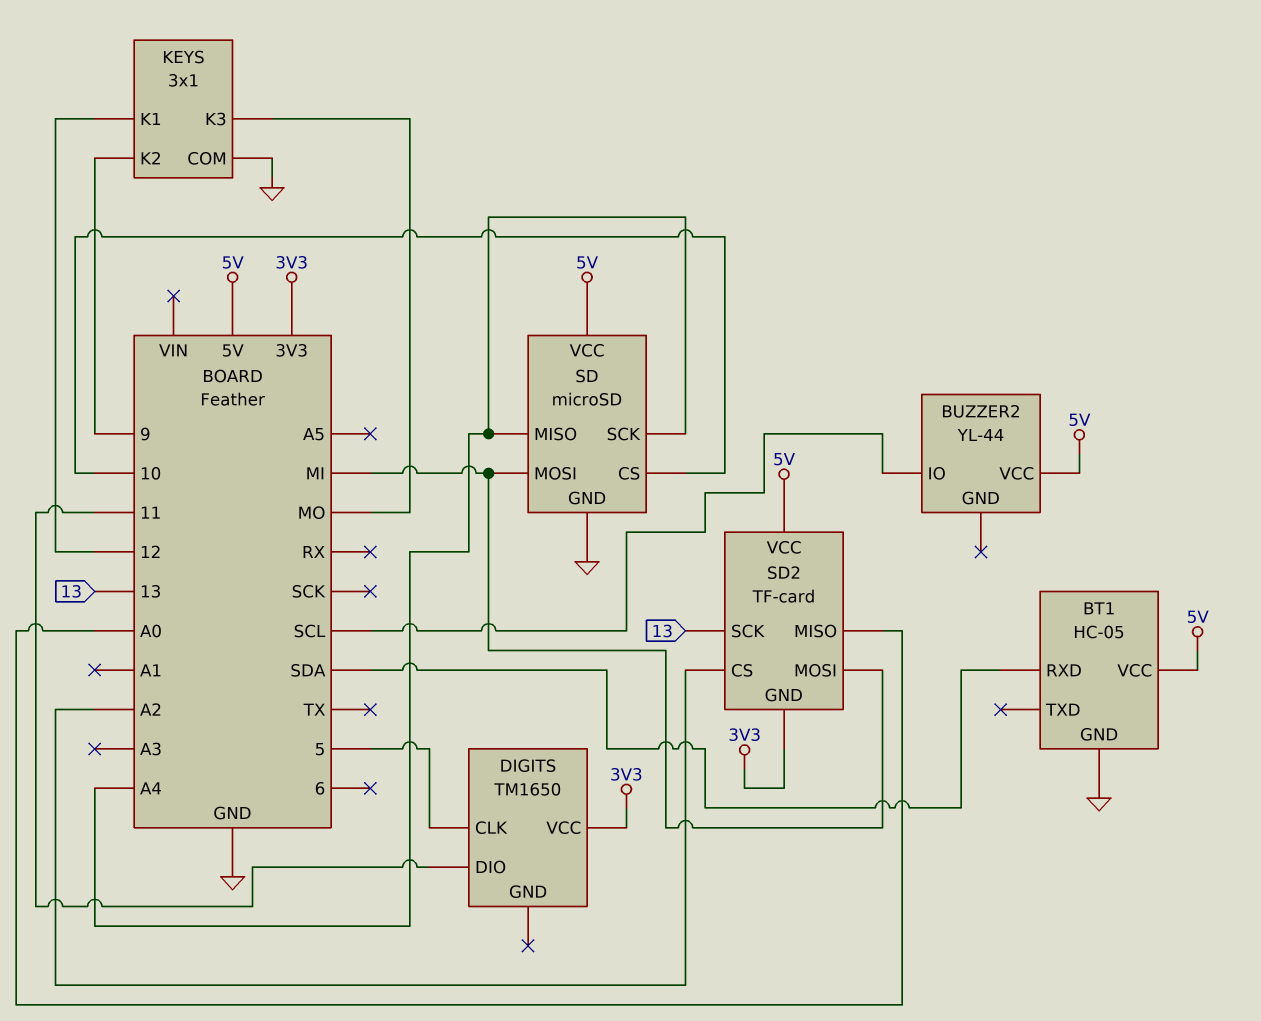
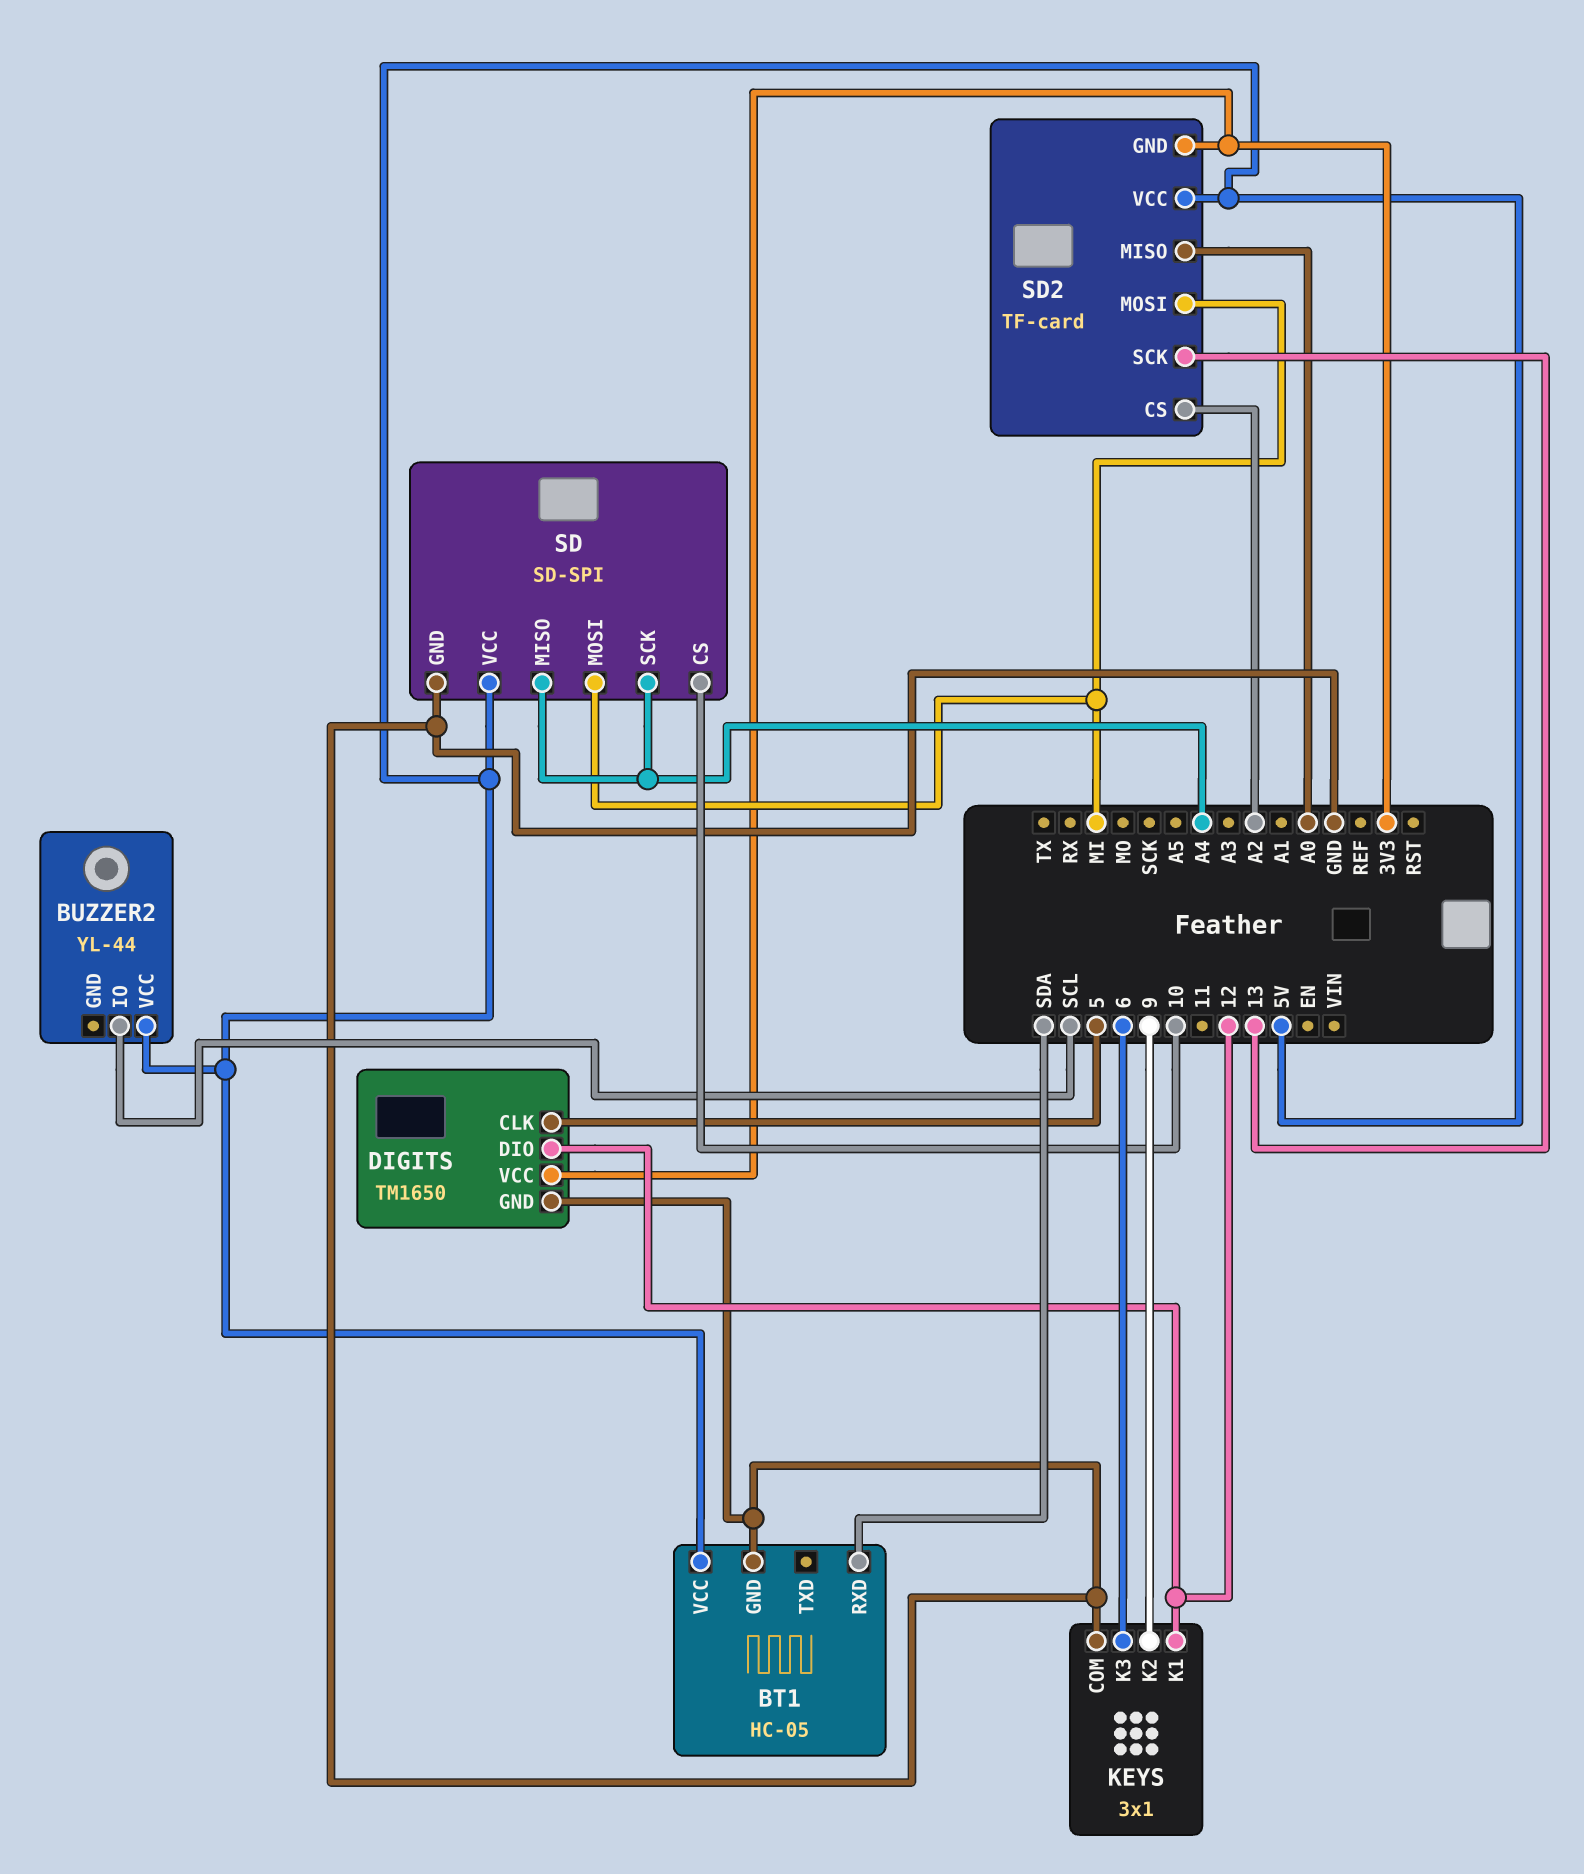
DIGITS pin DIO: 11 -> 12
DIGITS pin GND: none -> GND
KEYS pin K3: MO -> 6
SD: microSD -> SD-SPI

